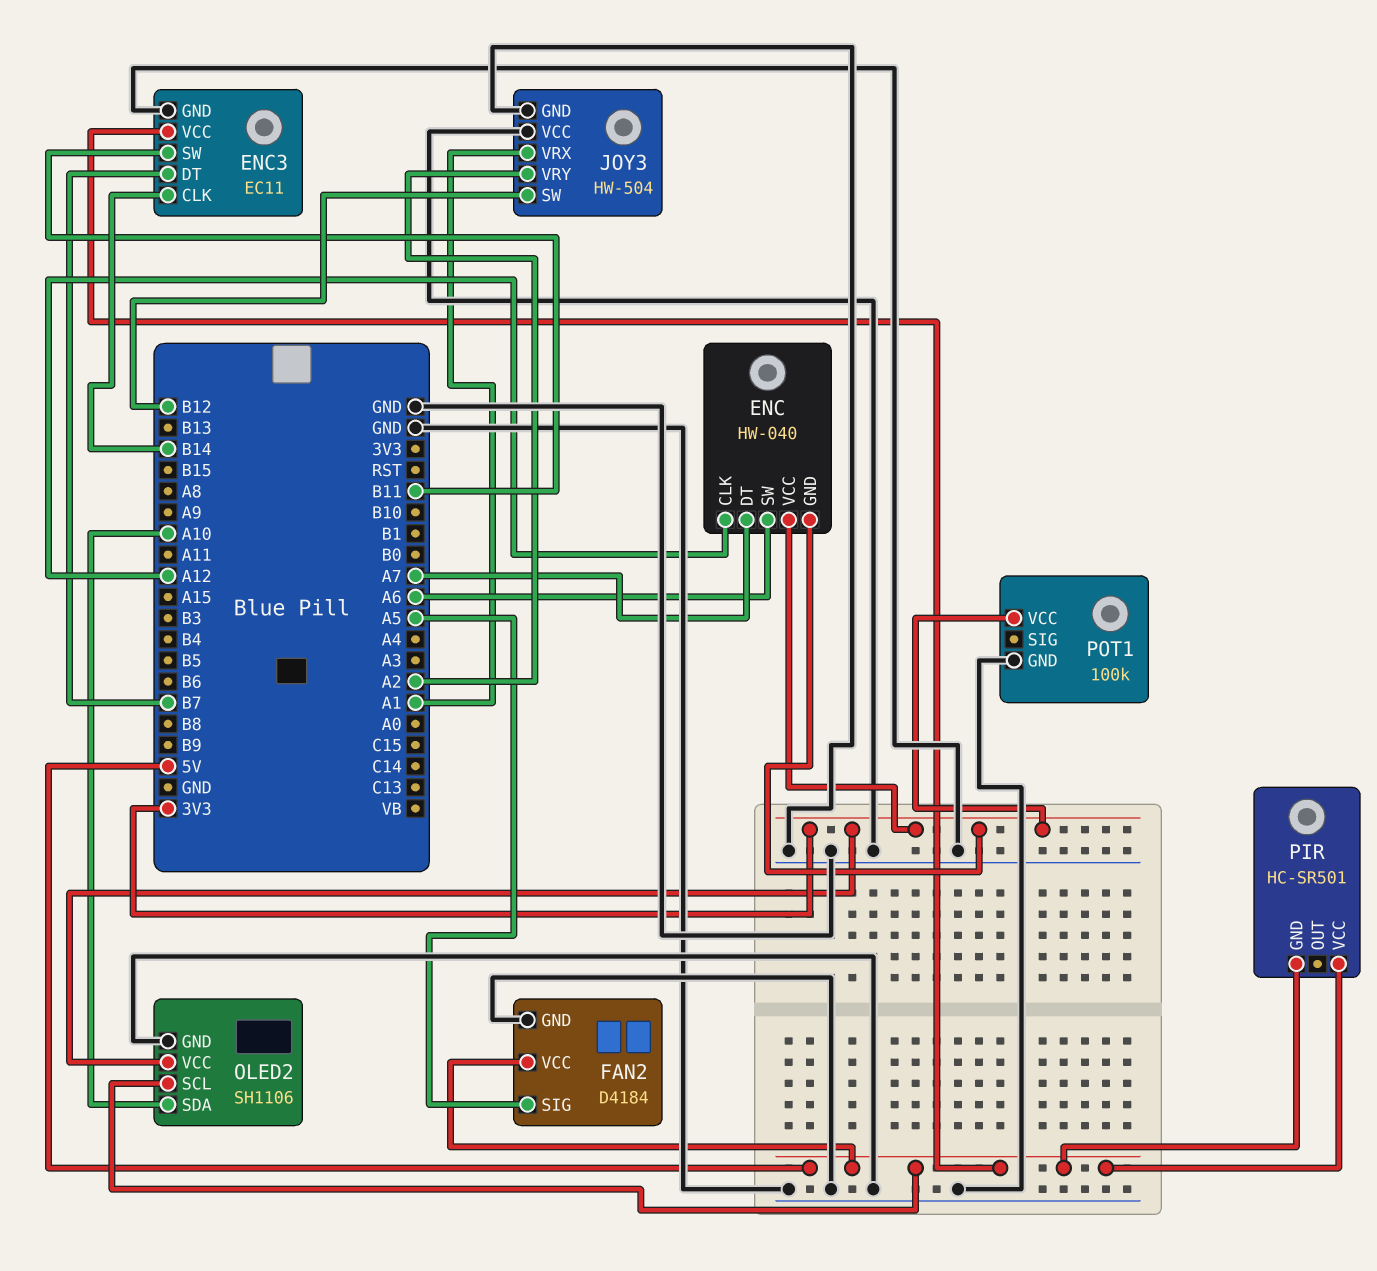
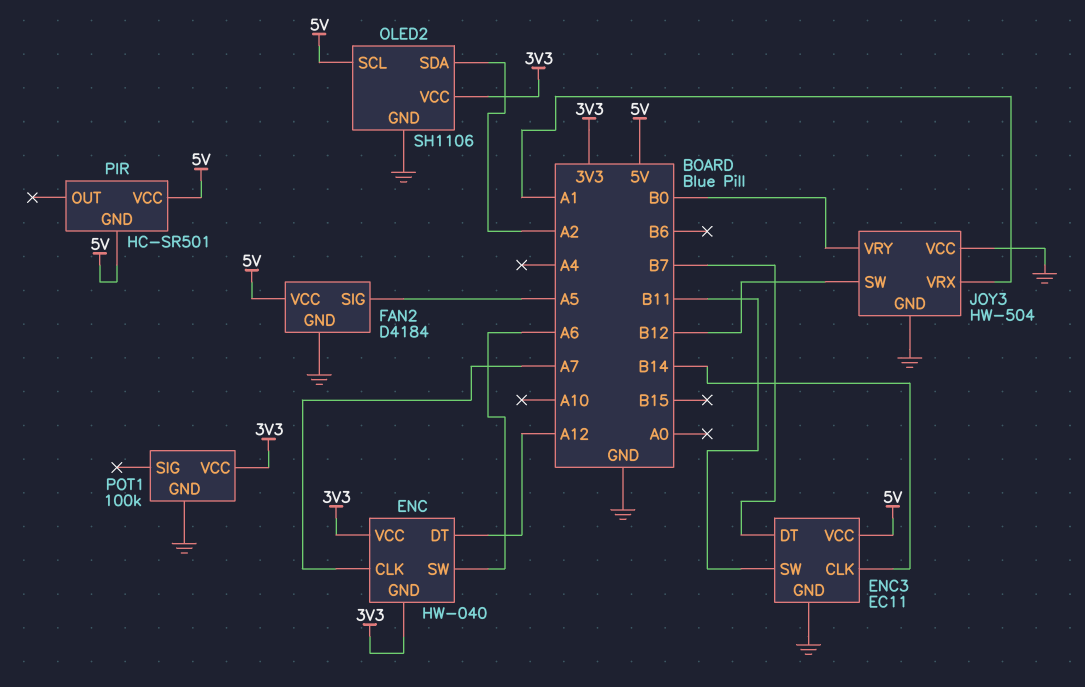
ENC pin CLK: A12 -> A7
ENC pin DT: A7 -> A12
JOY3 pin VRY: A2 -> B0
OLED2 pin SDA: A10 -> A2

